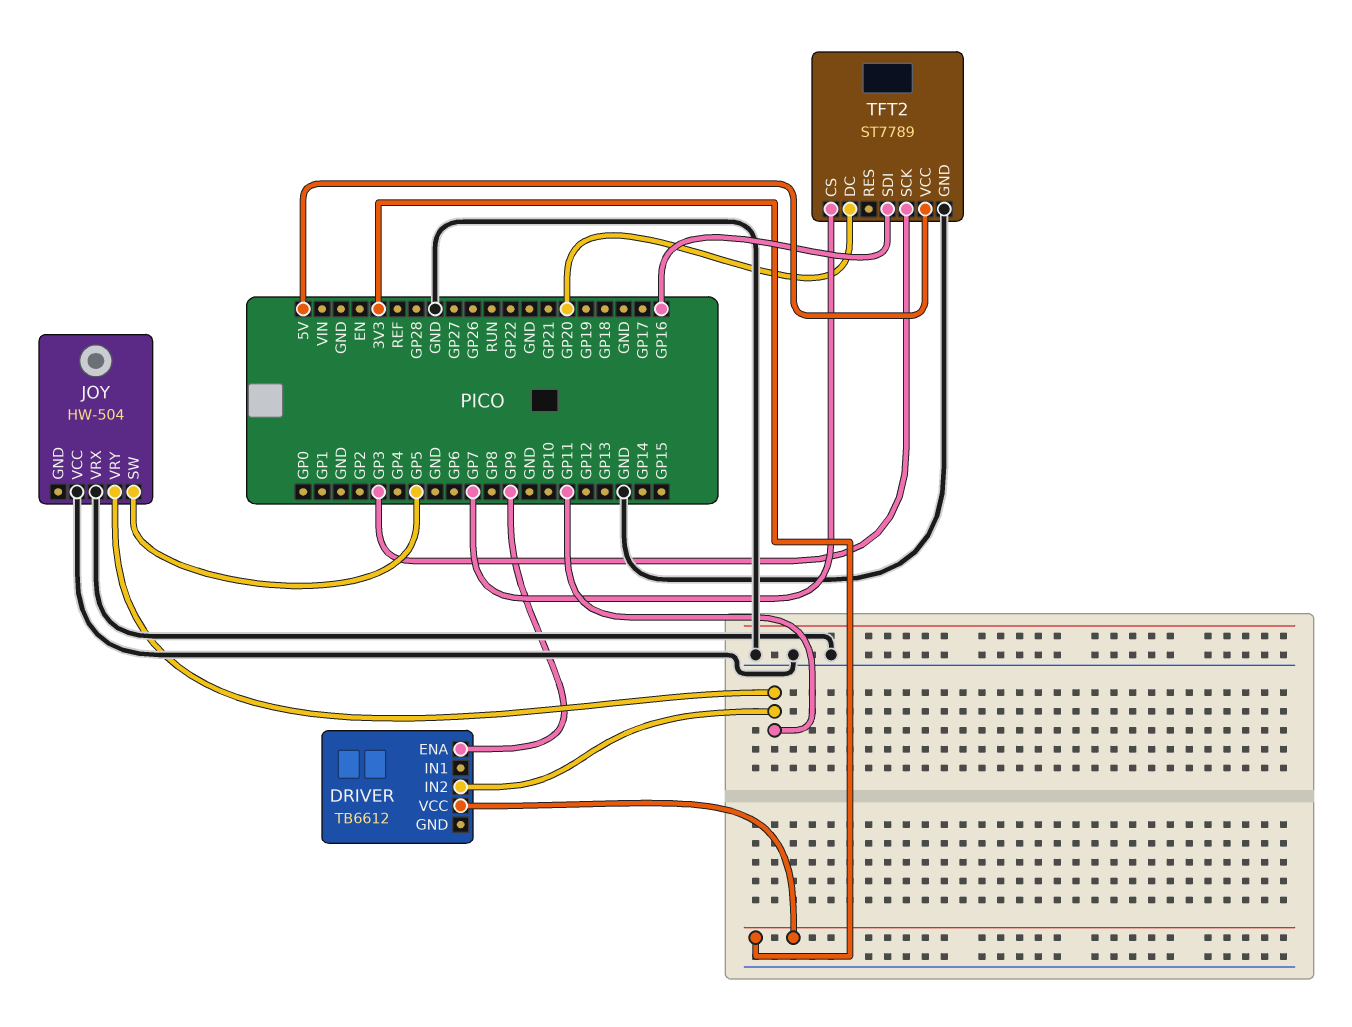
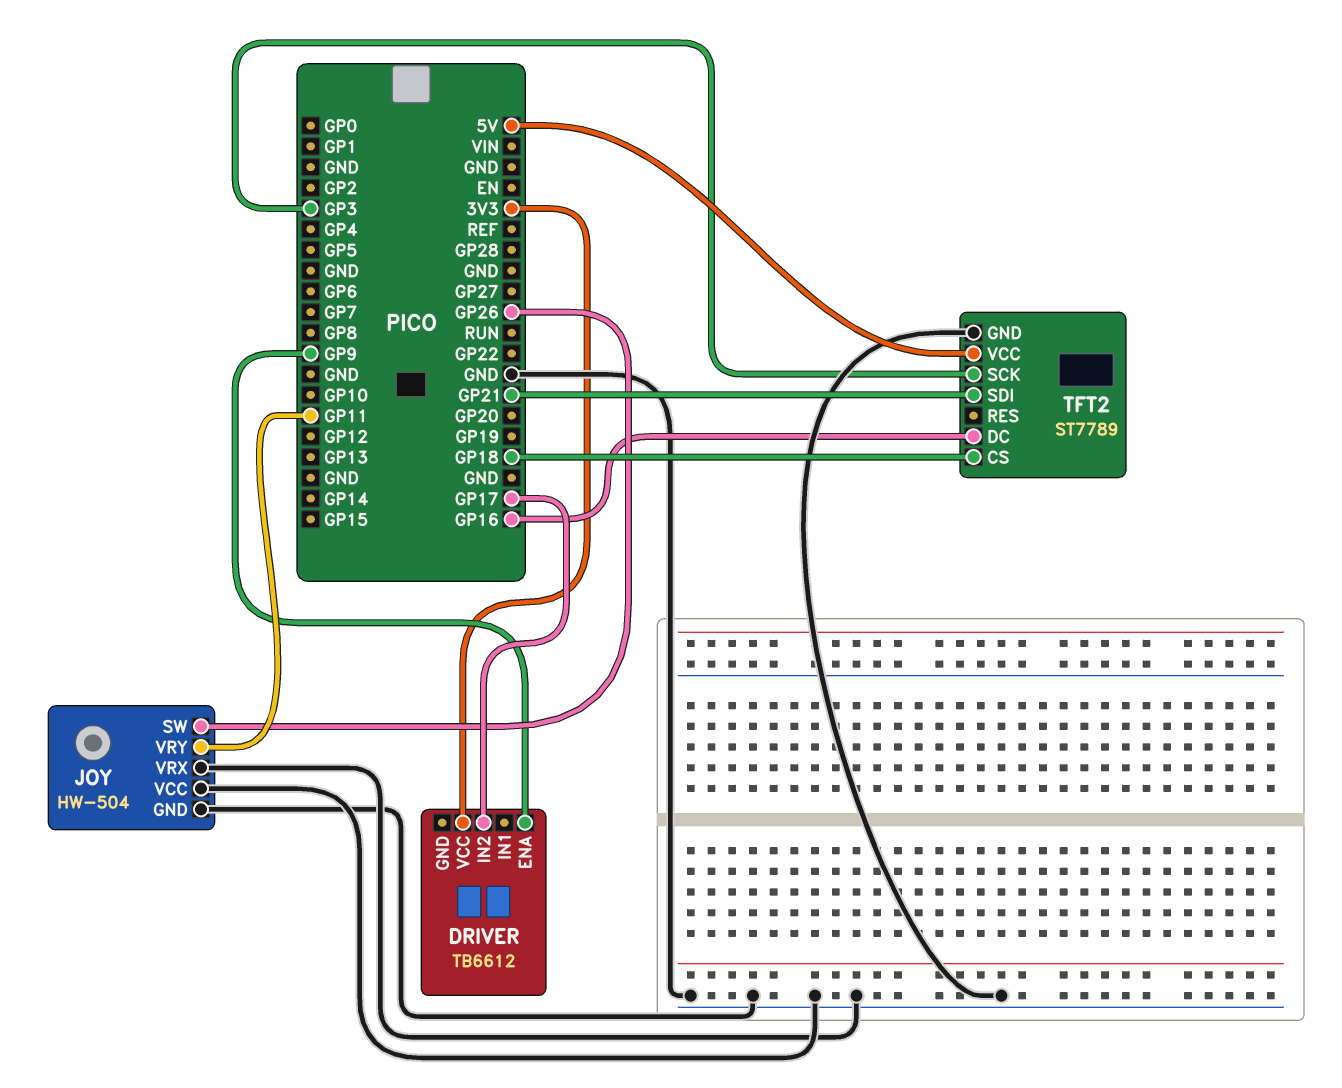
DRIVER pin IN2: GP11 -> GP17
JOY pin GND: none -> GND
JOY pin SW: GP5 -> GP26
TFT2 pin CS: GP7 -> GP18
TFT2 pin DC: GP20 -> GP16
TFT2 pin SDI: GP16 -> GP21

